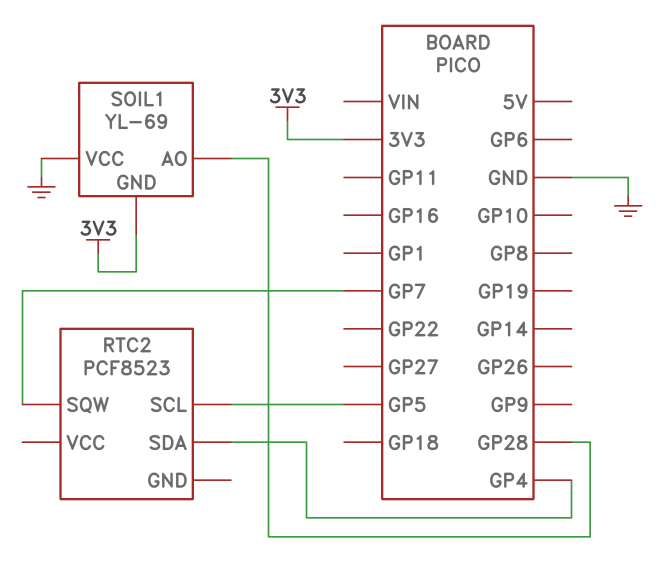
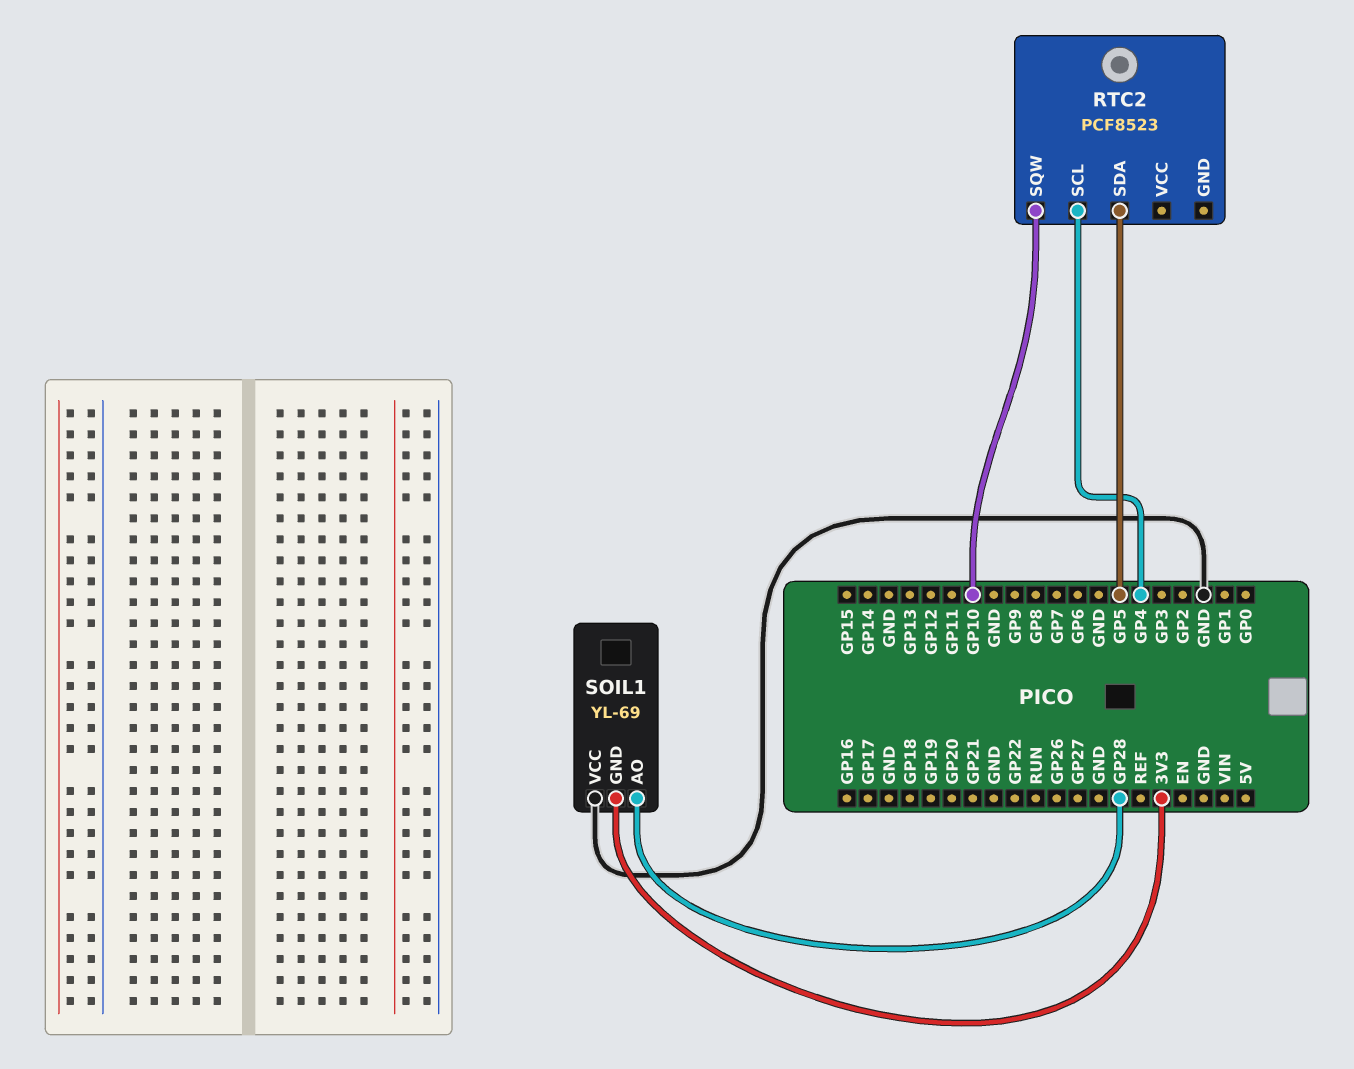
RTC2 pin SCL: GP5 -> GP4
RTC2 pin SDA: GP4 -> GP5
RTC2 pin SQW: GP7 -> GP10

